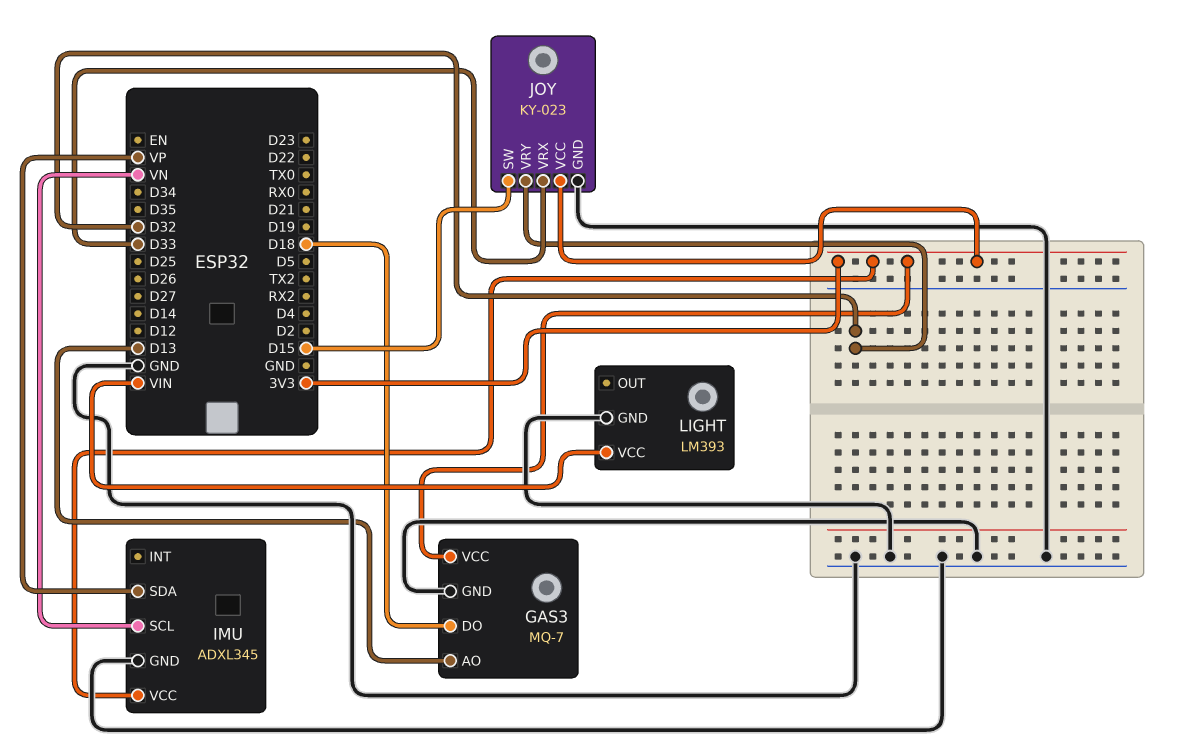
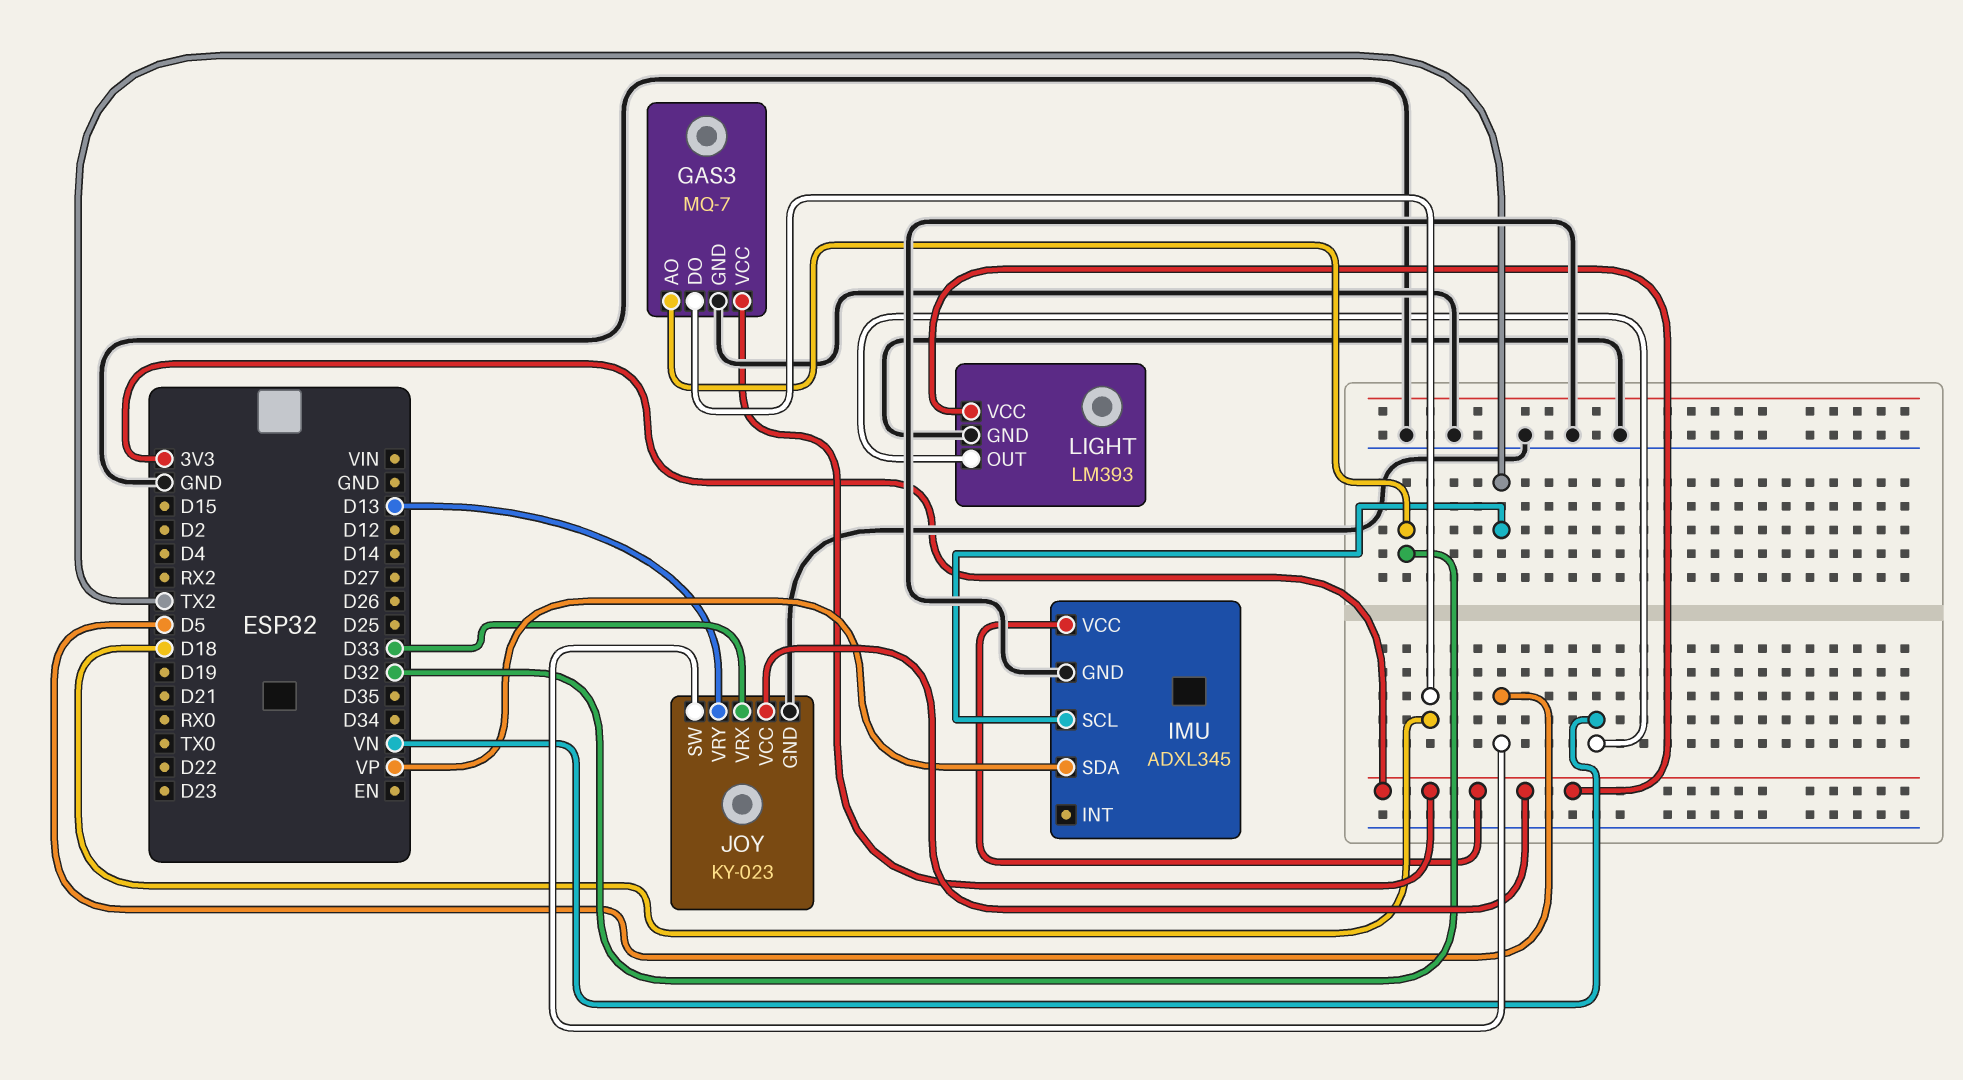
GAS3 pin AO: D13 -> D32
IMU pin SCL: VN -> TX2
JOY pin SW: D15 -> D5
JOY pin VRY: D32 -> D13
LIGHT pin OUT: none -> VN
LIGHT pin VCC: VIN -> 3V3

